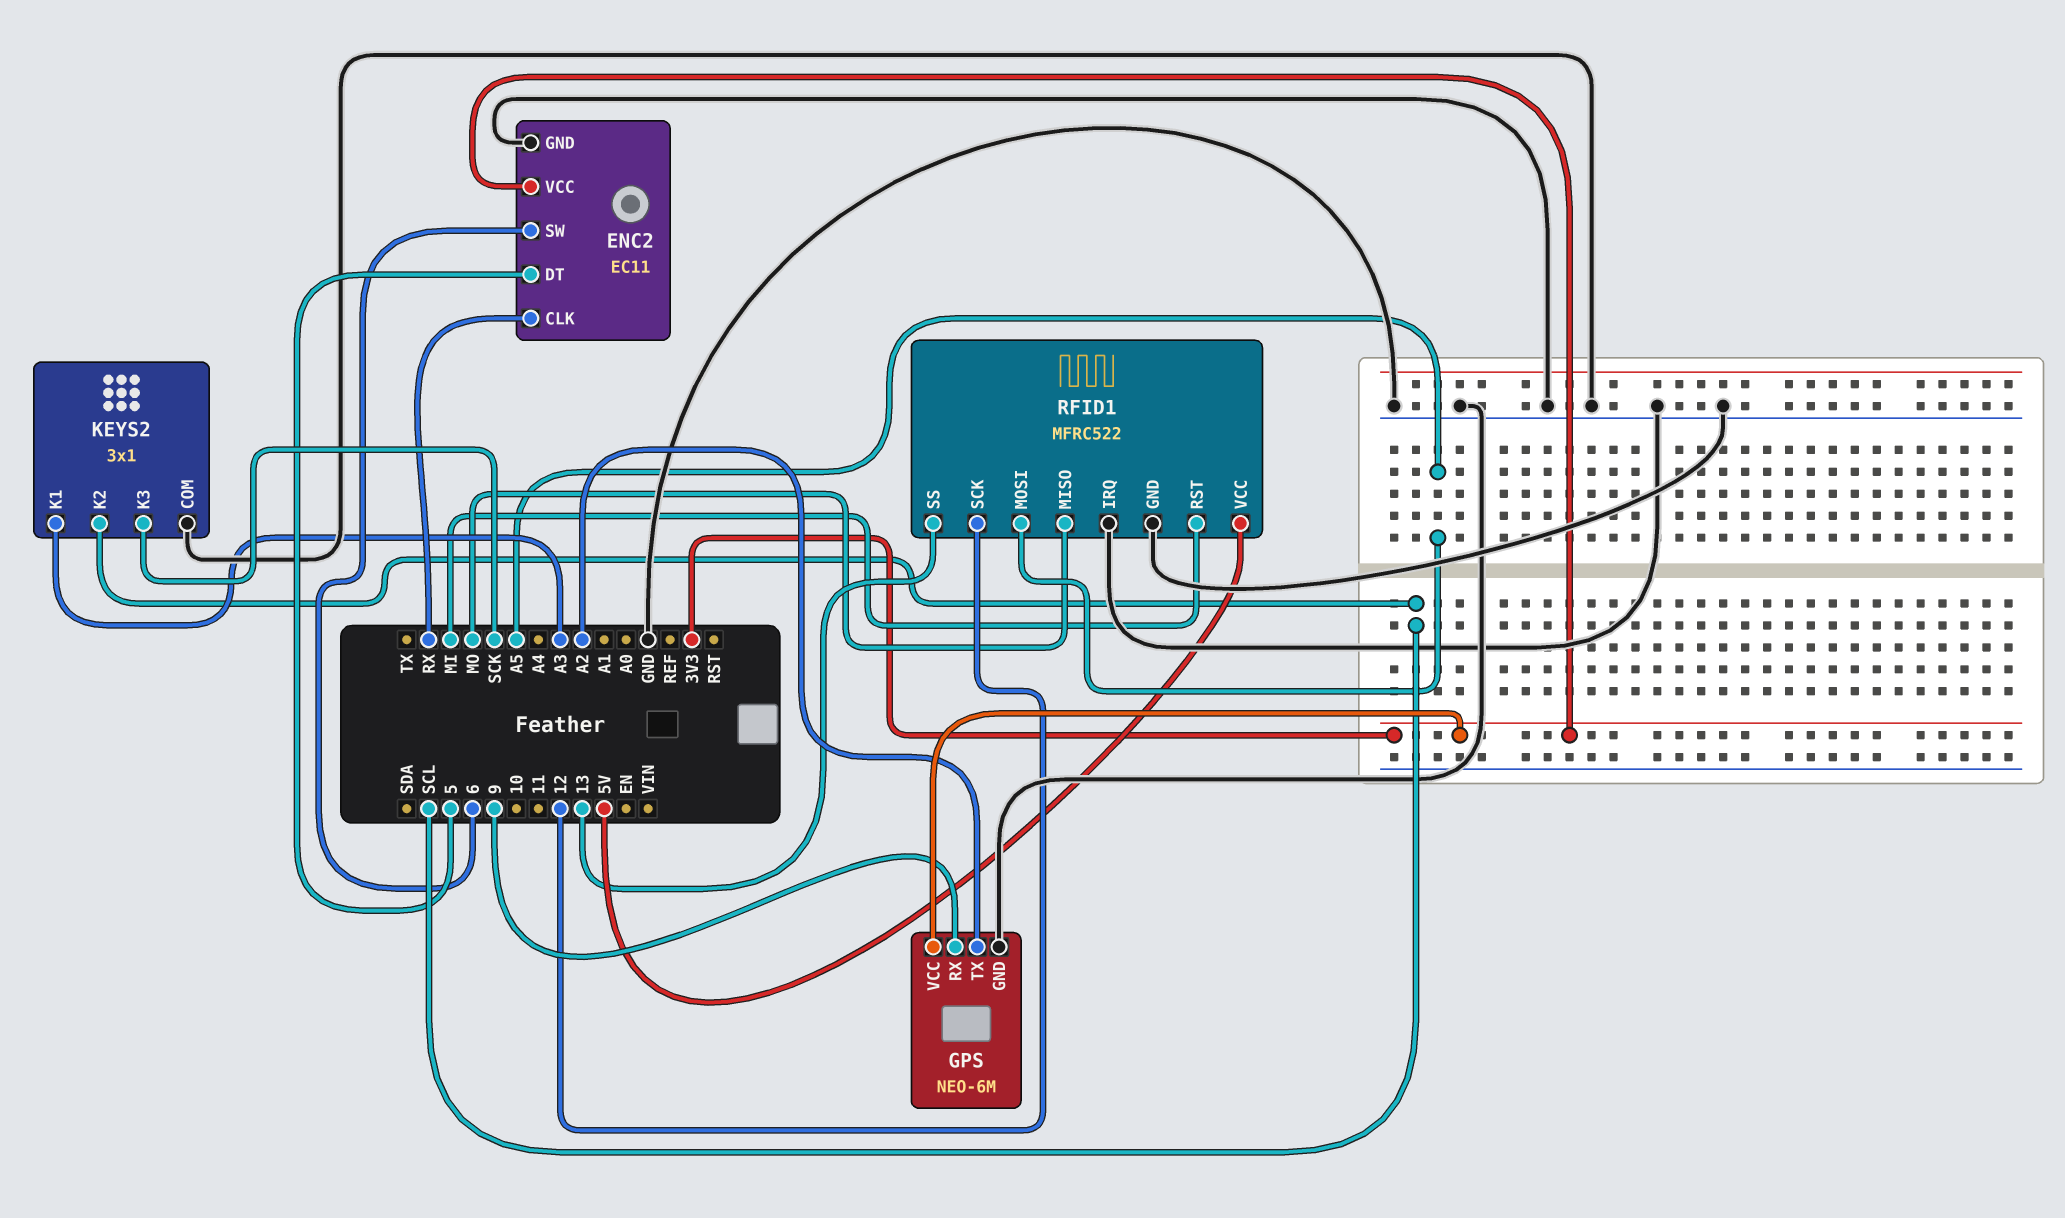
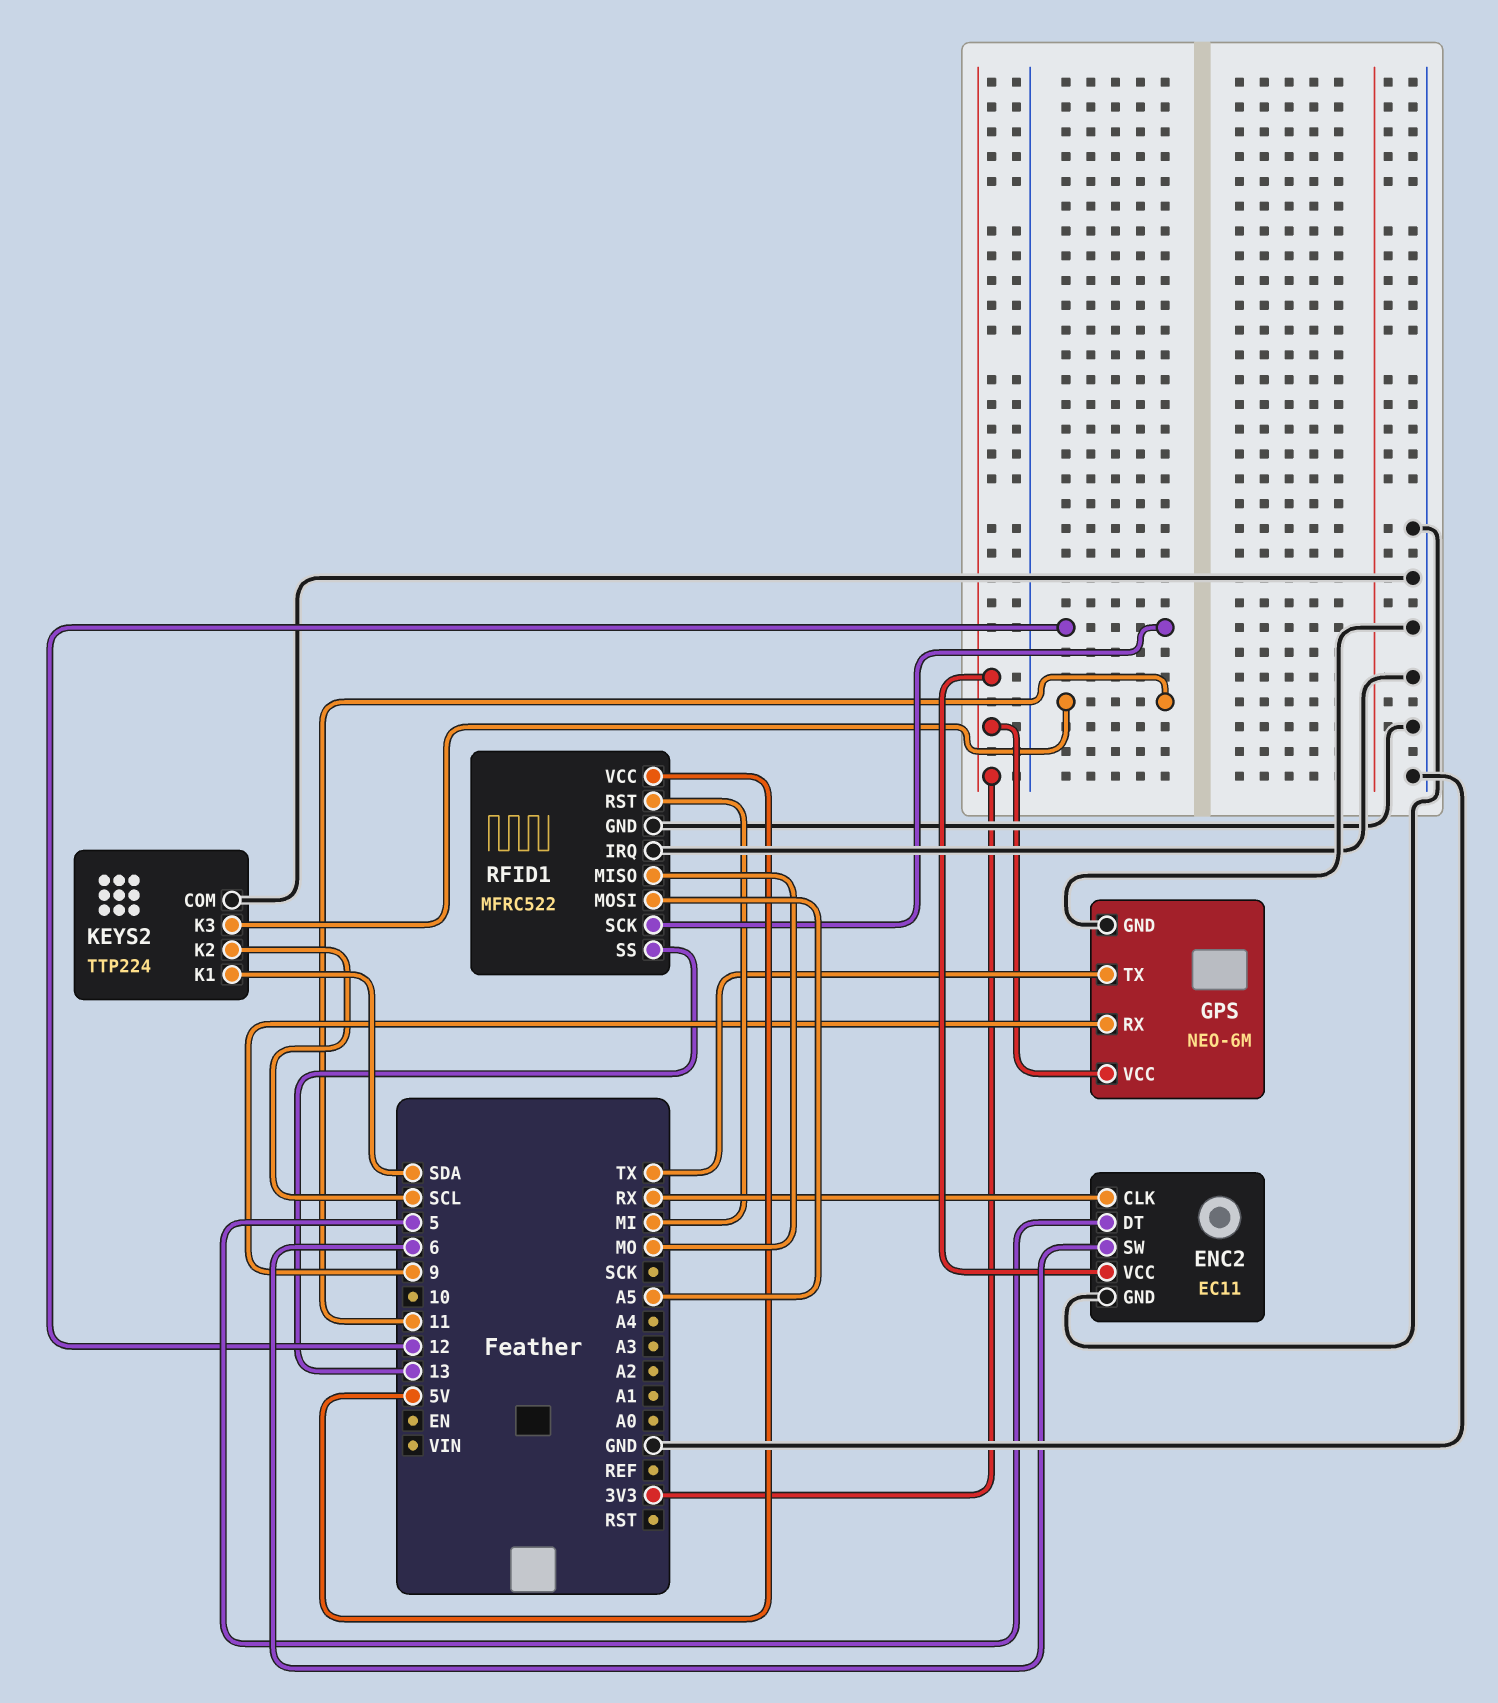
GPS pin TX: A2 -> TX
KEYS2: 3x1 -> TTP224
KEYS2 pin K1: A3 -> SDA
KEYS2 pin K3: SCK -> 11

